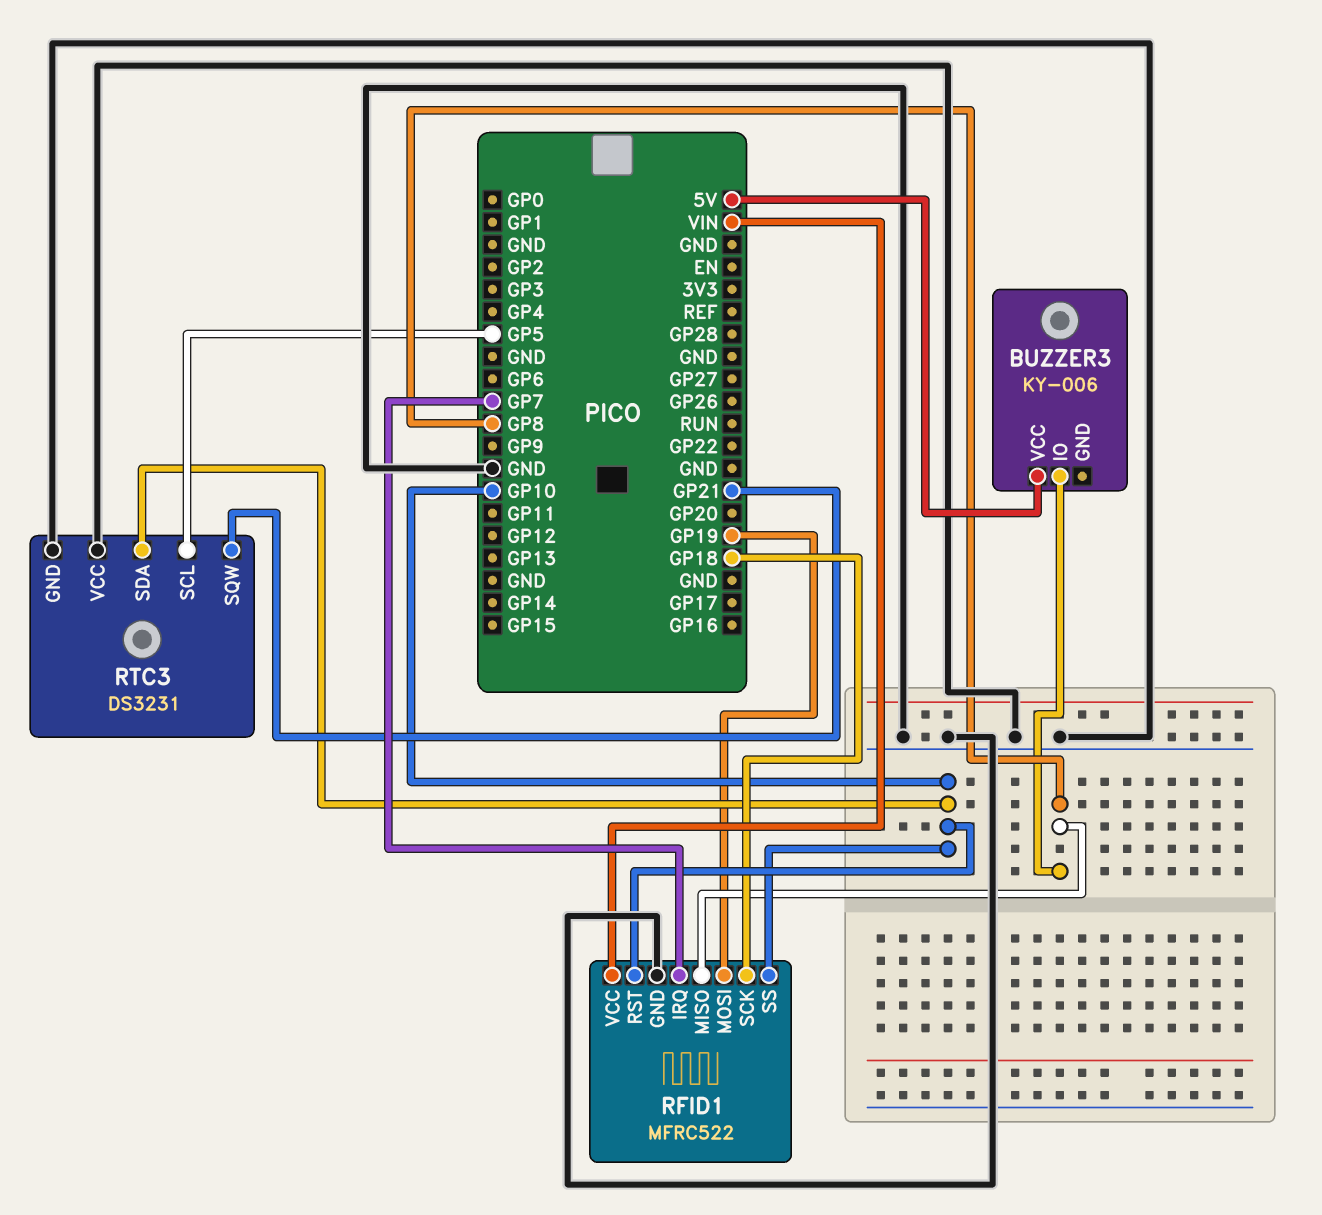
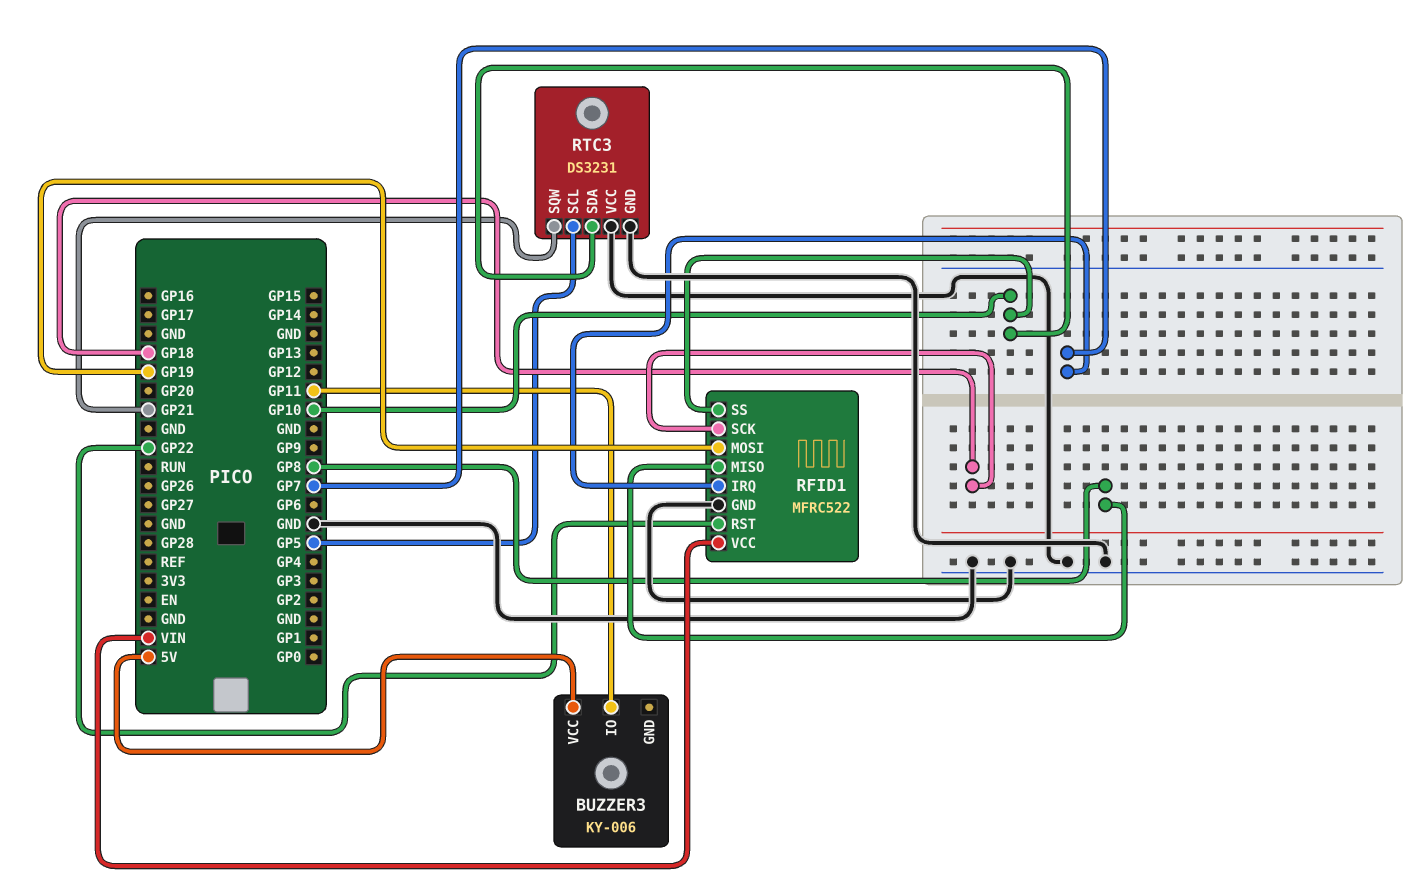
BUZZER3 pin IO: GP8 -> GP11
RFID1 pin RST: GP10 -> GP22

